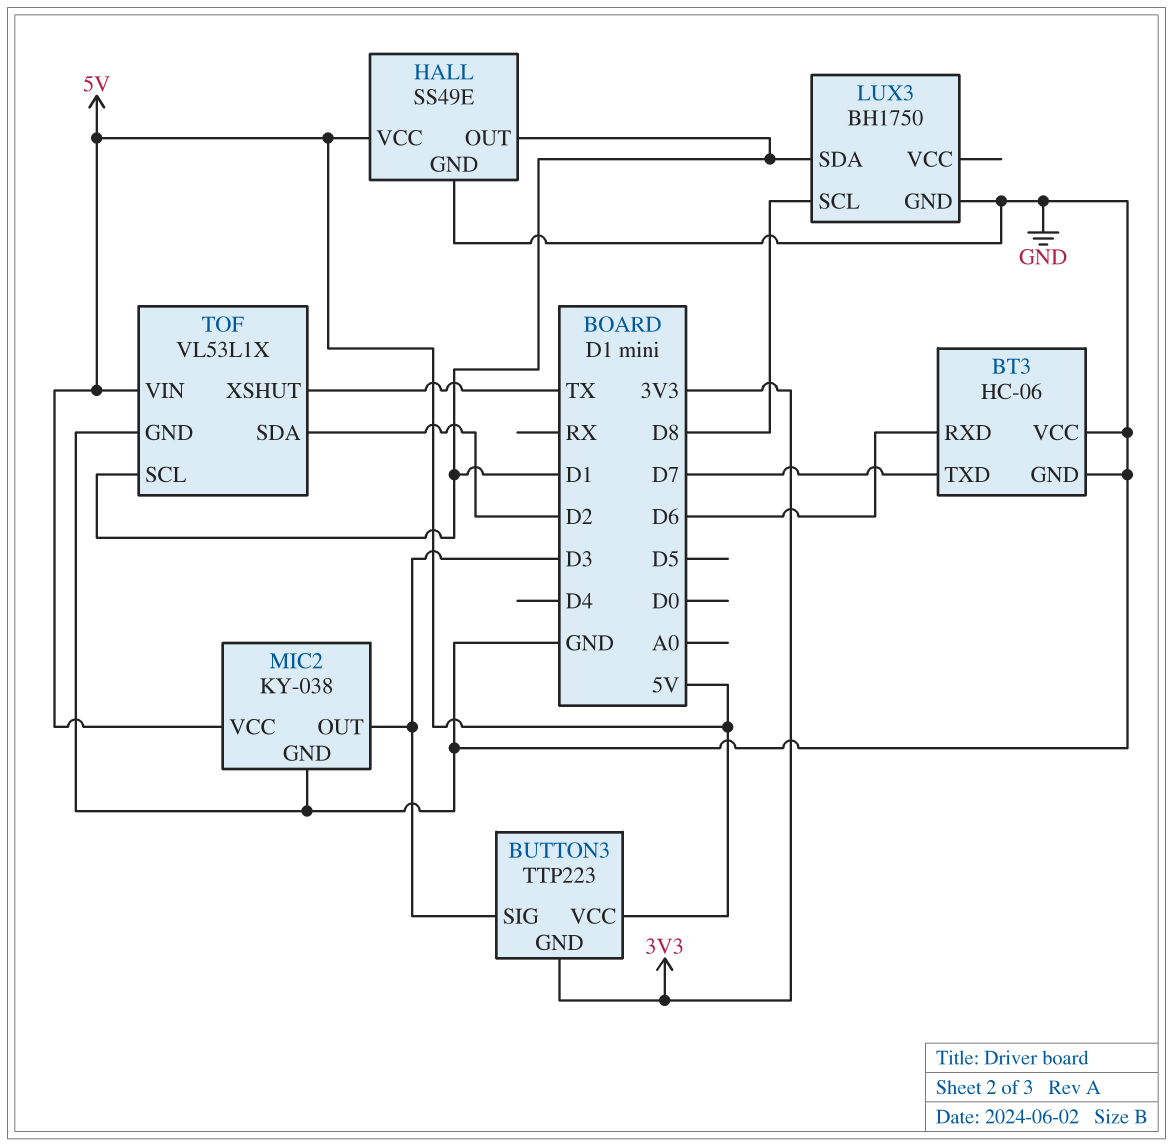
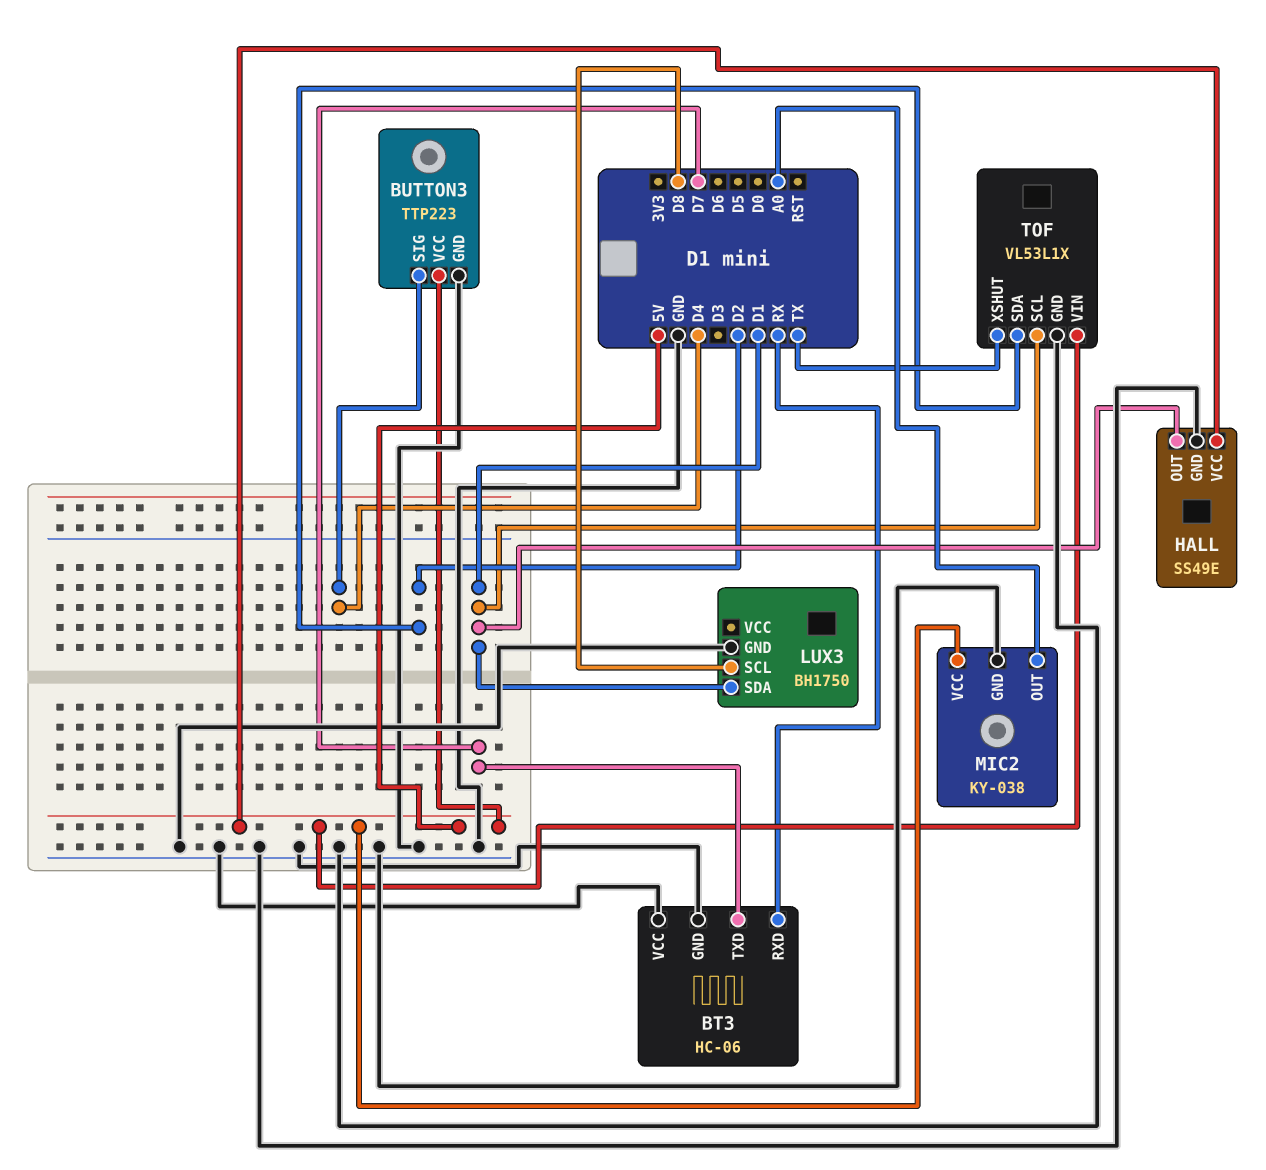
BT3 pin RXD: D6 -> RX
BUTTON3 pin GND: 3V3 -> GND
BUTTON3 pin SIG: D3 -> D4
MIC2 pin OUT: D3 -> A0

